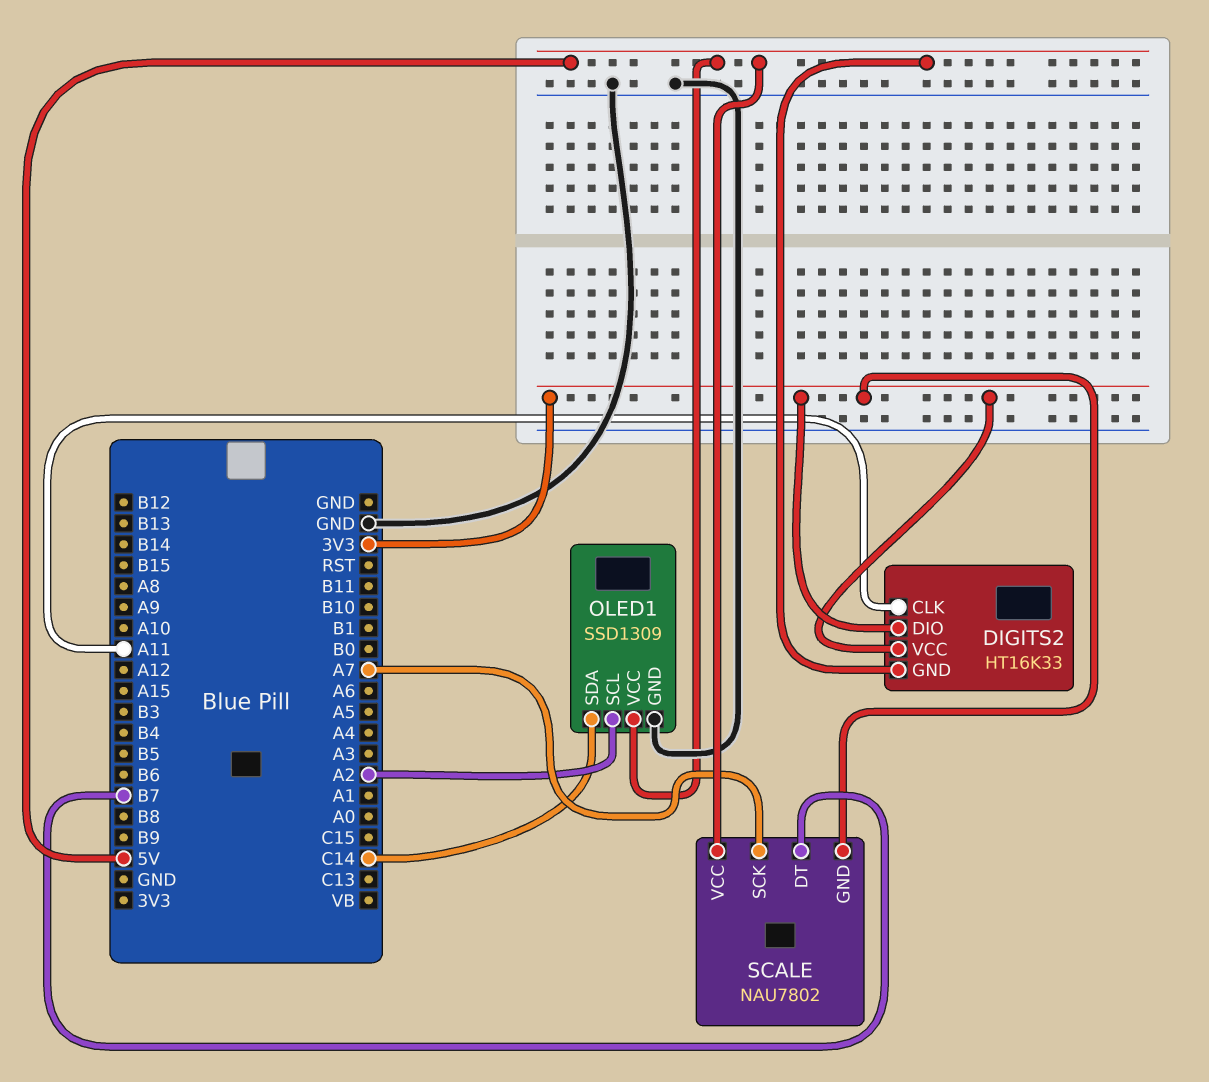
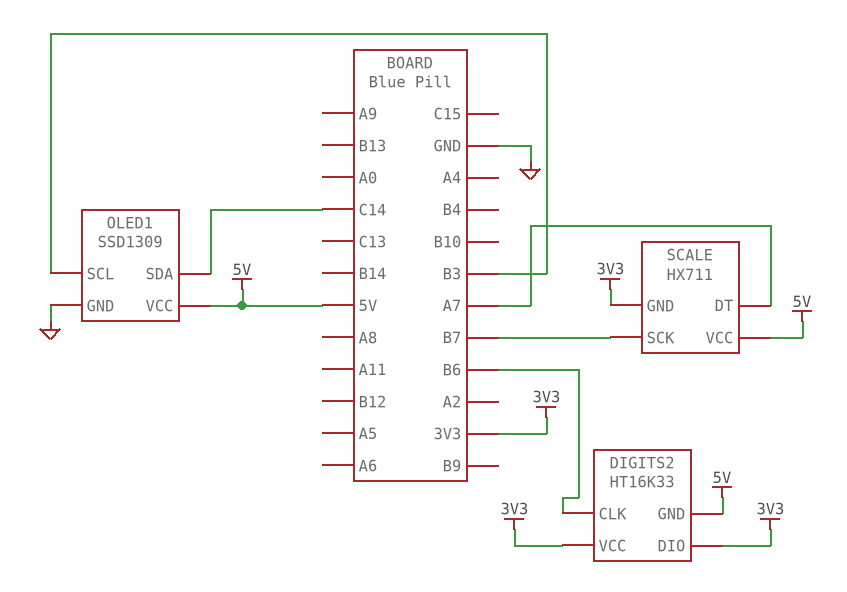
DIGITS2 pin CLK: A11 -> B6
OLED1 pin SCL: A2 -> B3
SCALE: NAU7802 -> HX711
SCALE pin DT: B7 -> A7
SCALE pin SCK: A7 -> B7

